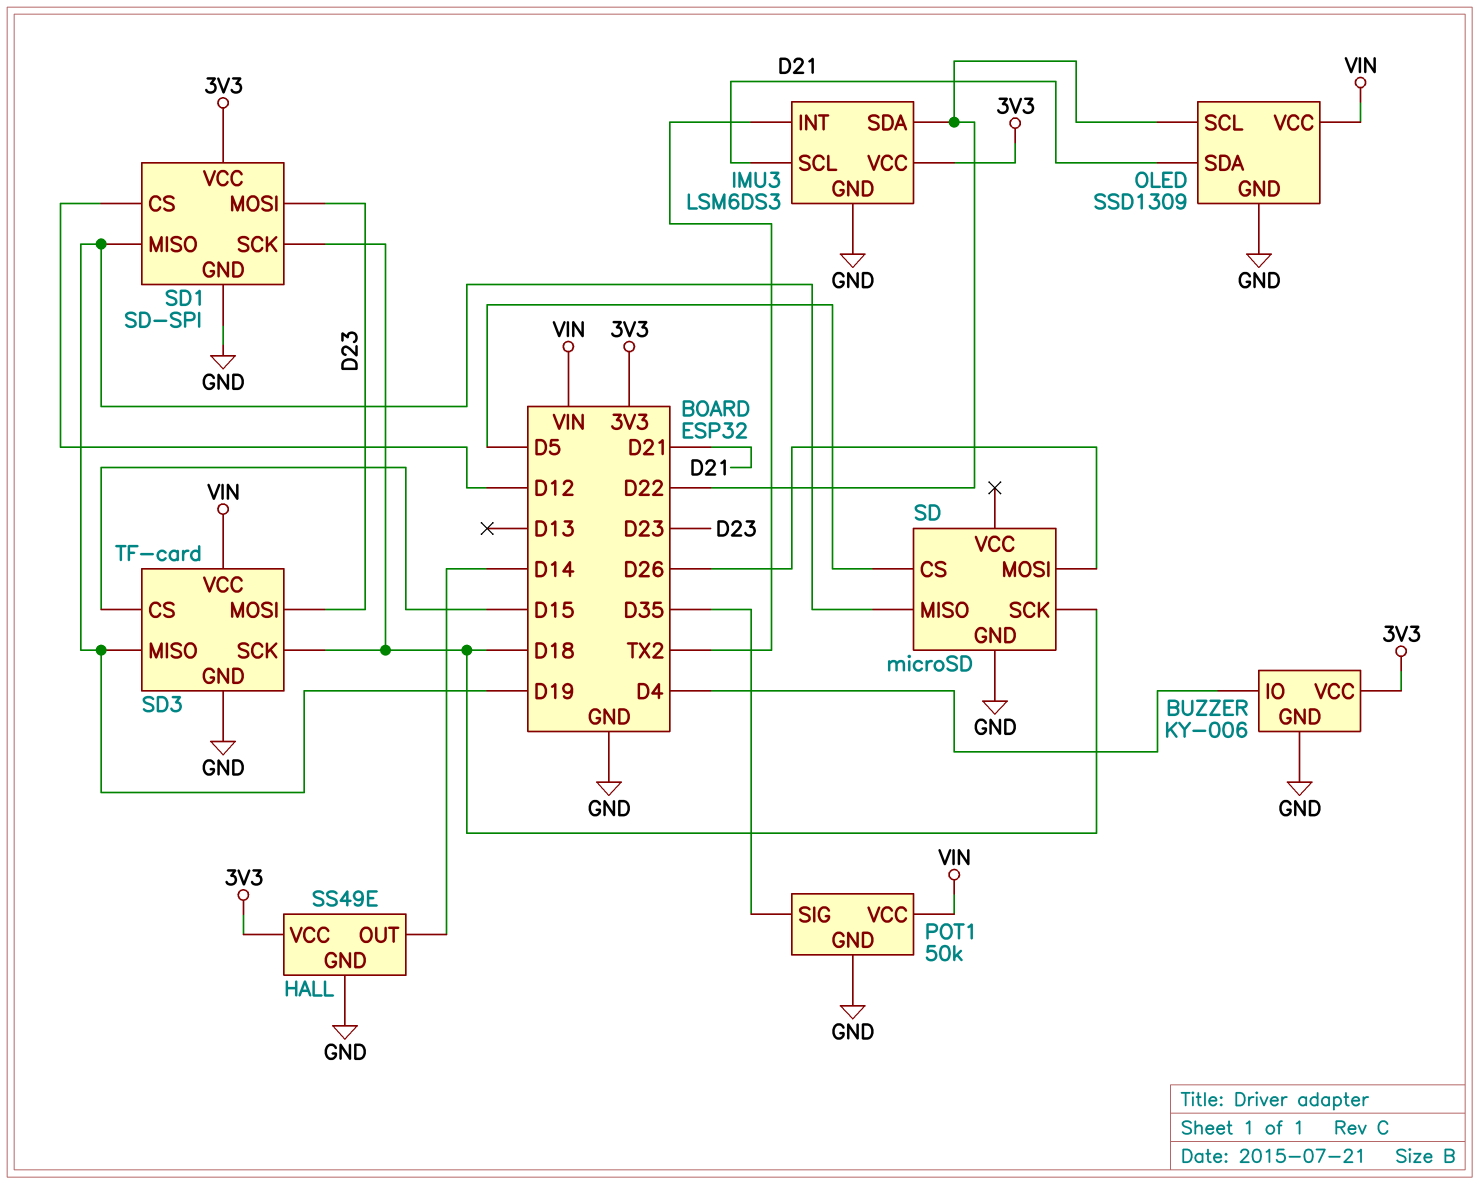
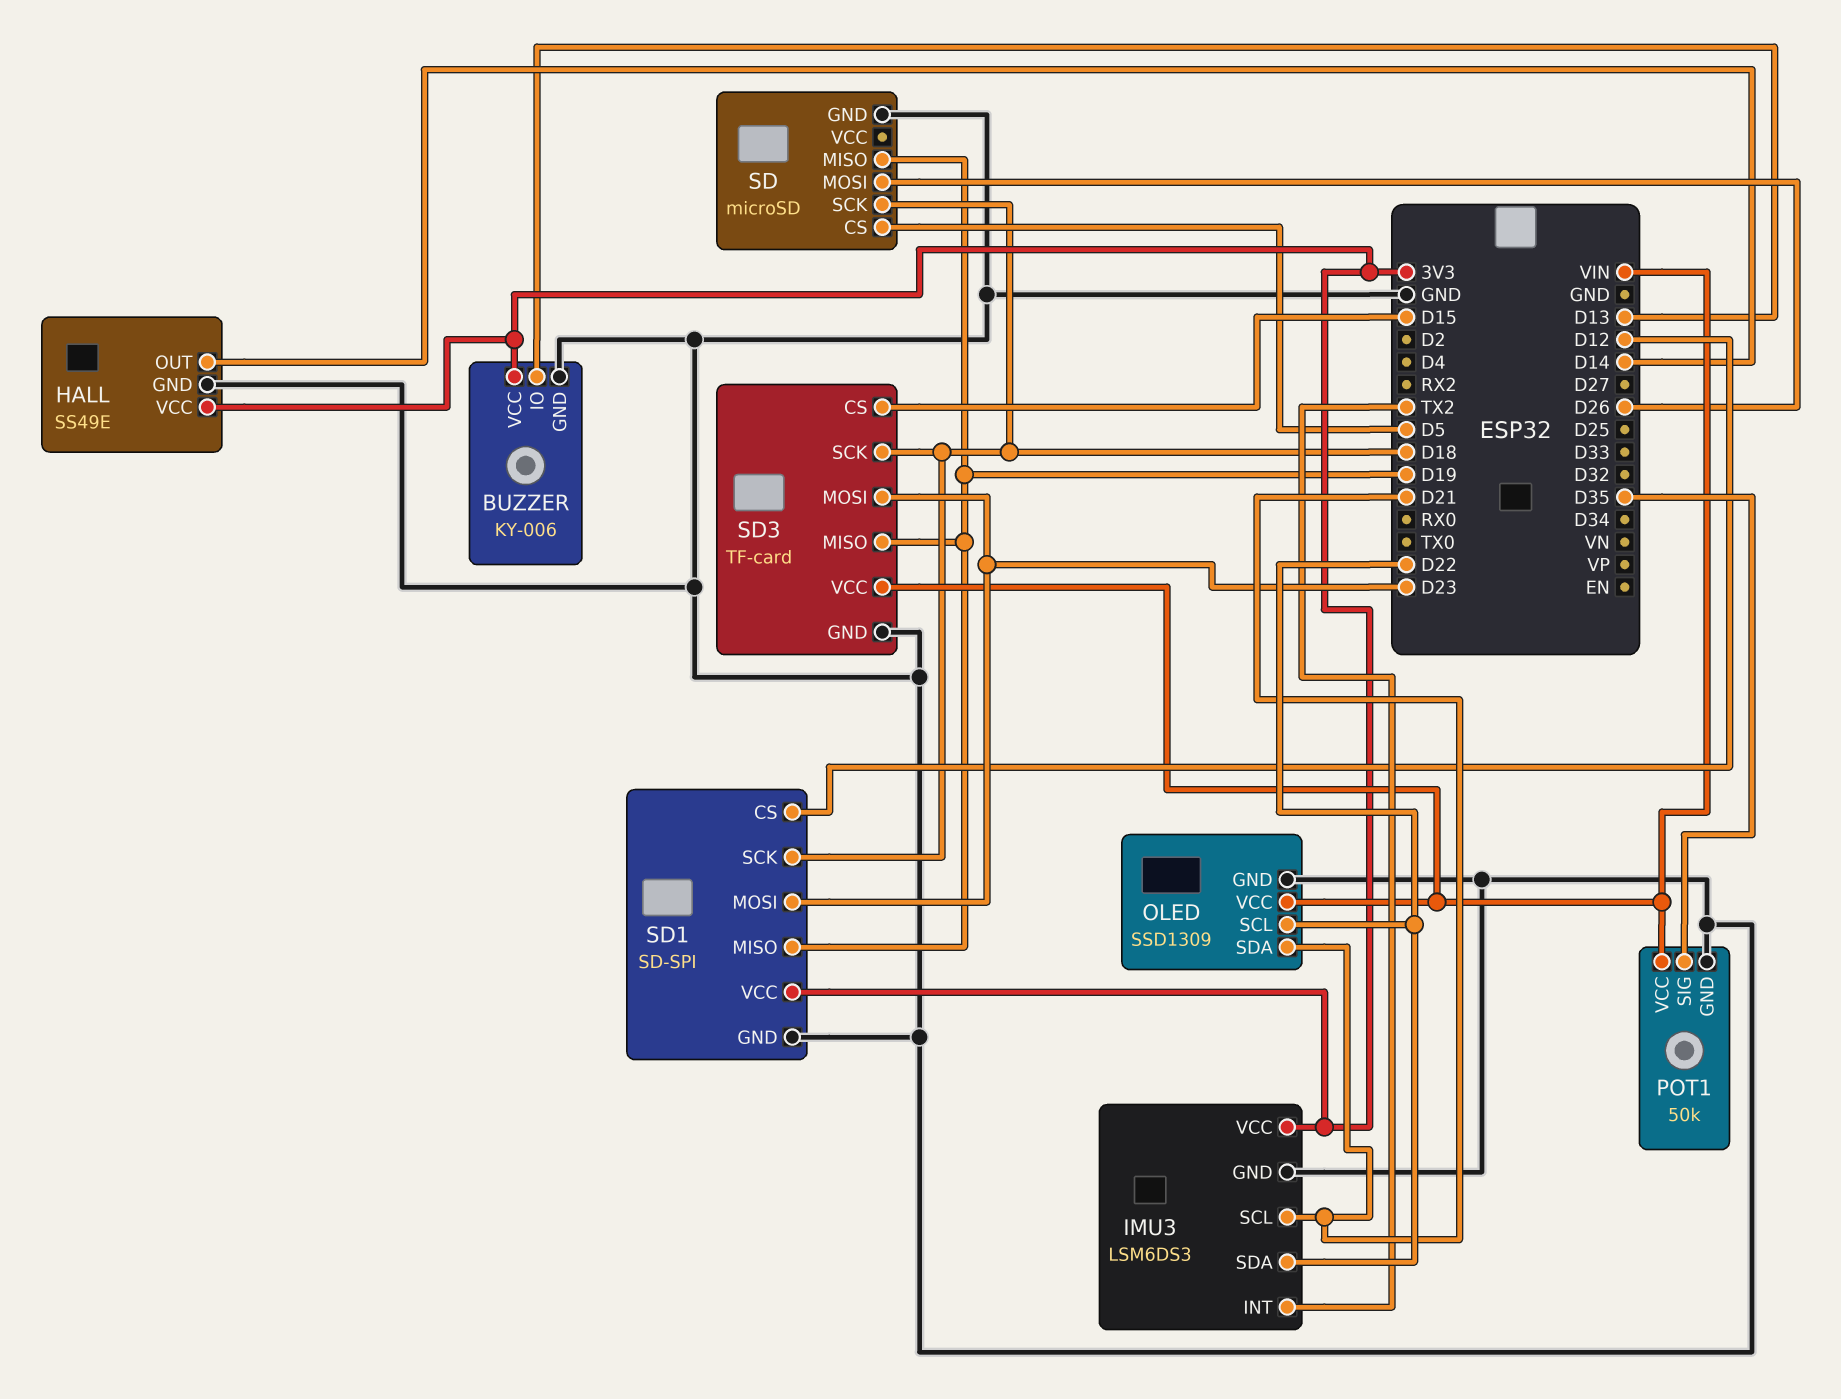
BUZZER pin IO: D4 -> D13

